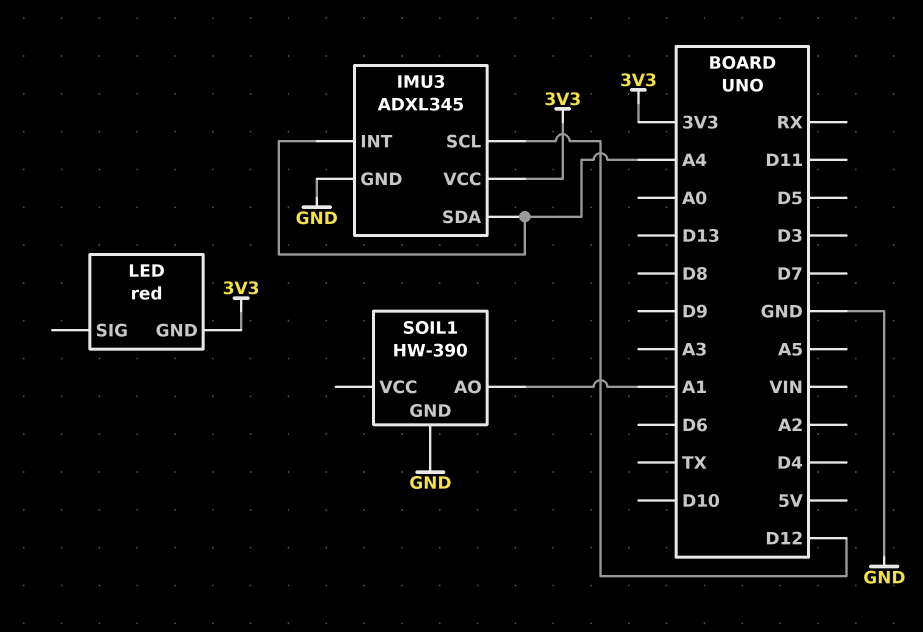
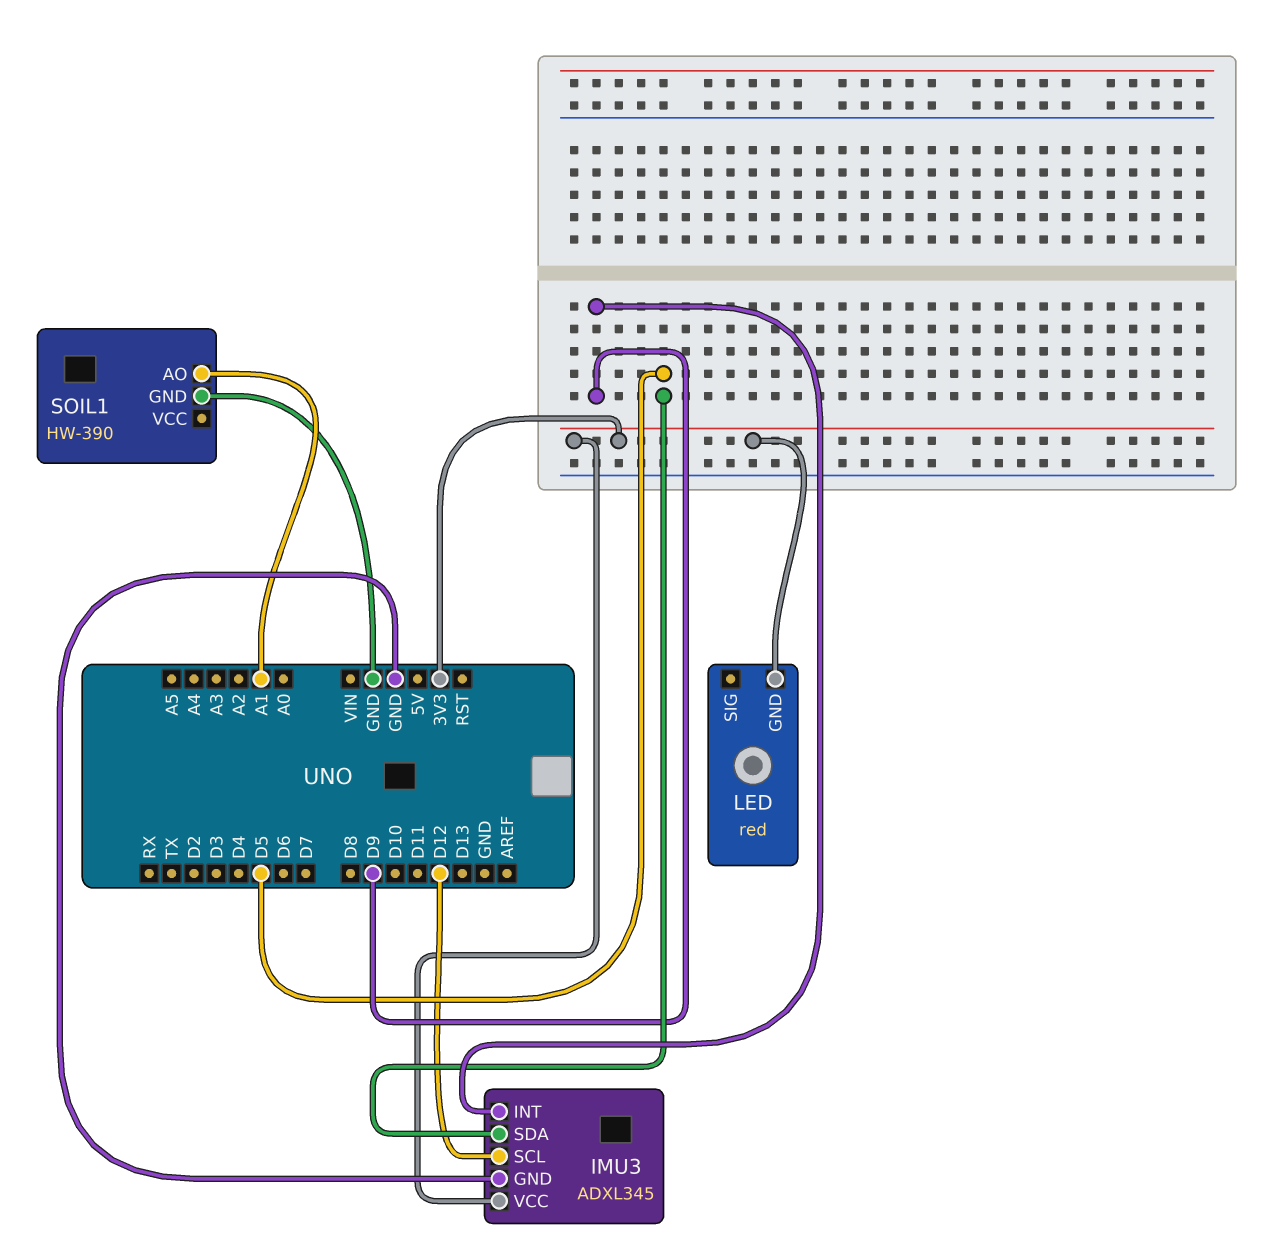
IMU3 pin INT: A4 -> D9
IMU3 pin SDA: A4 -> D5

